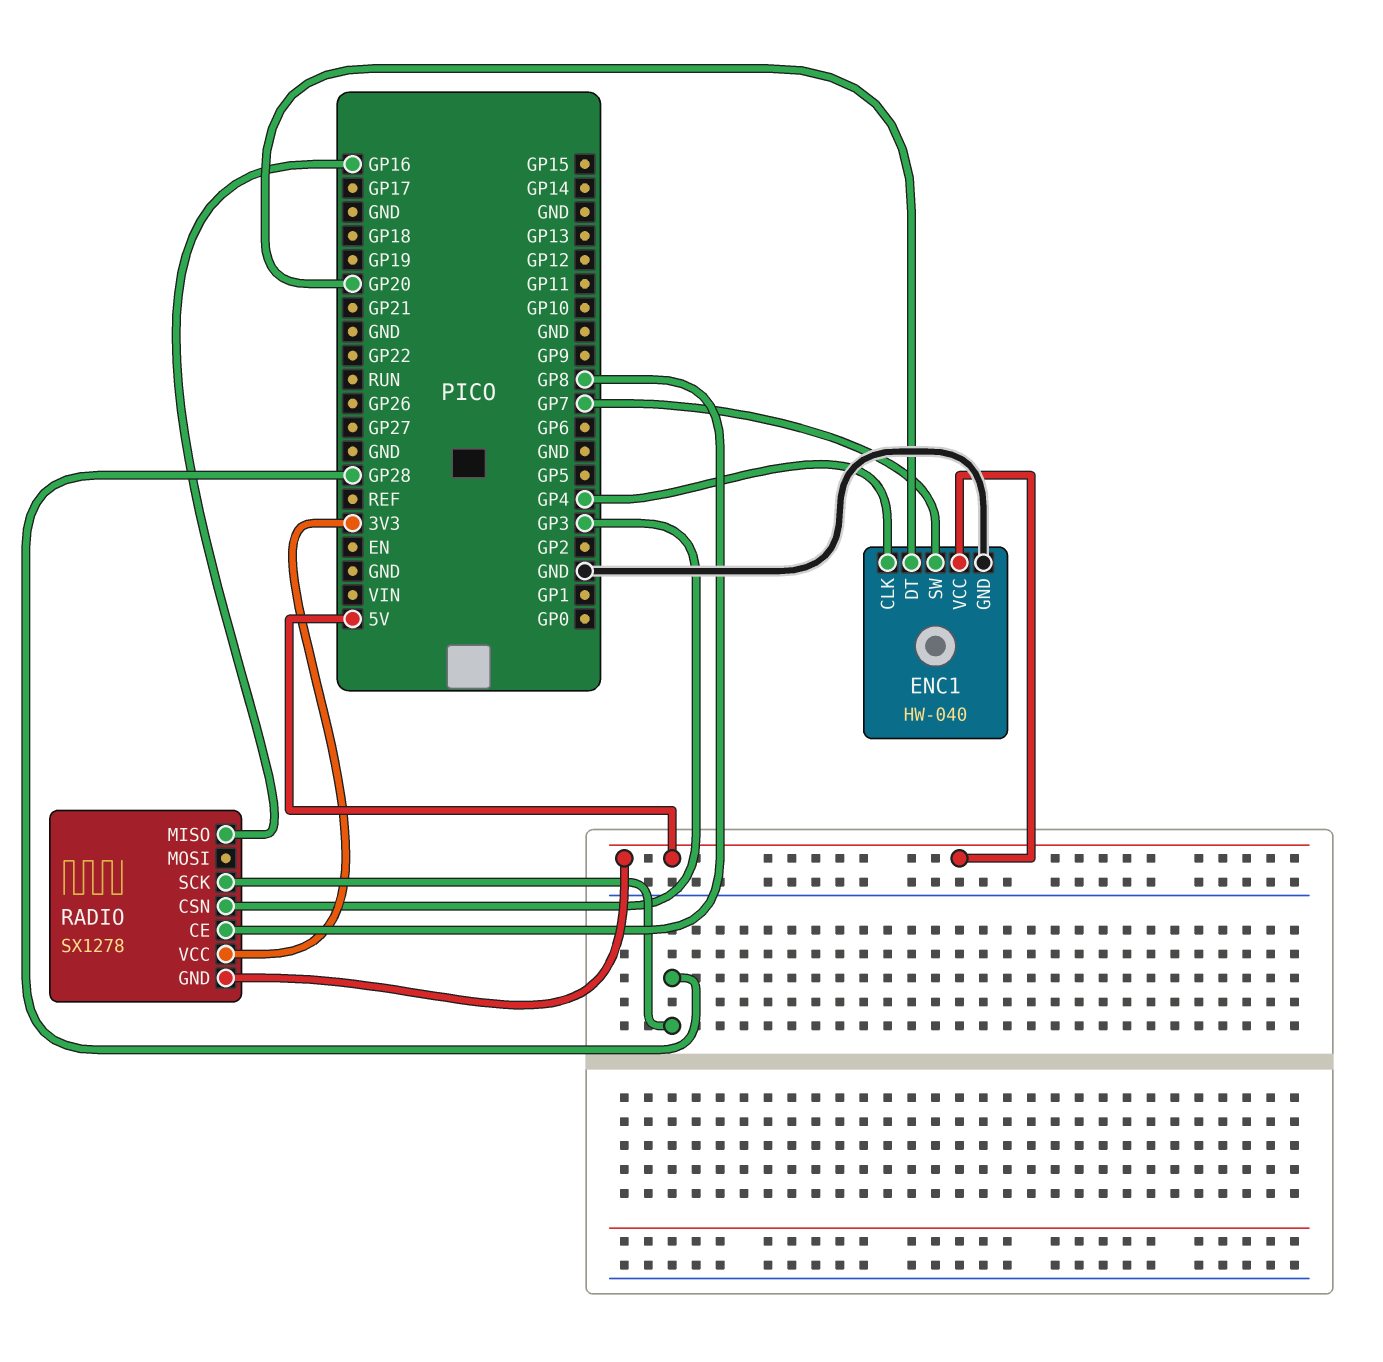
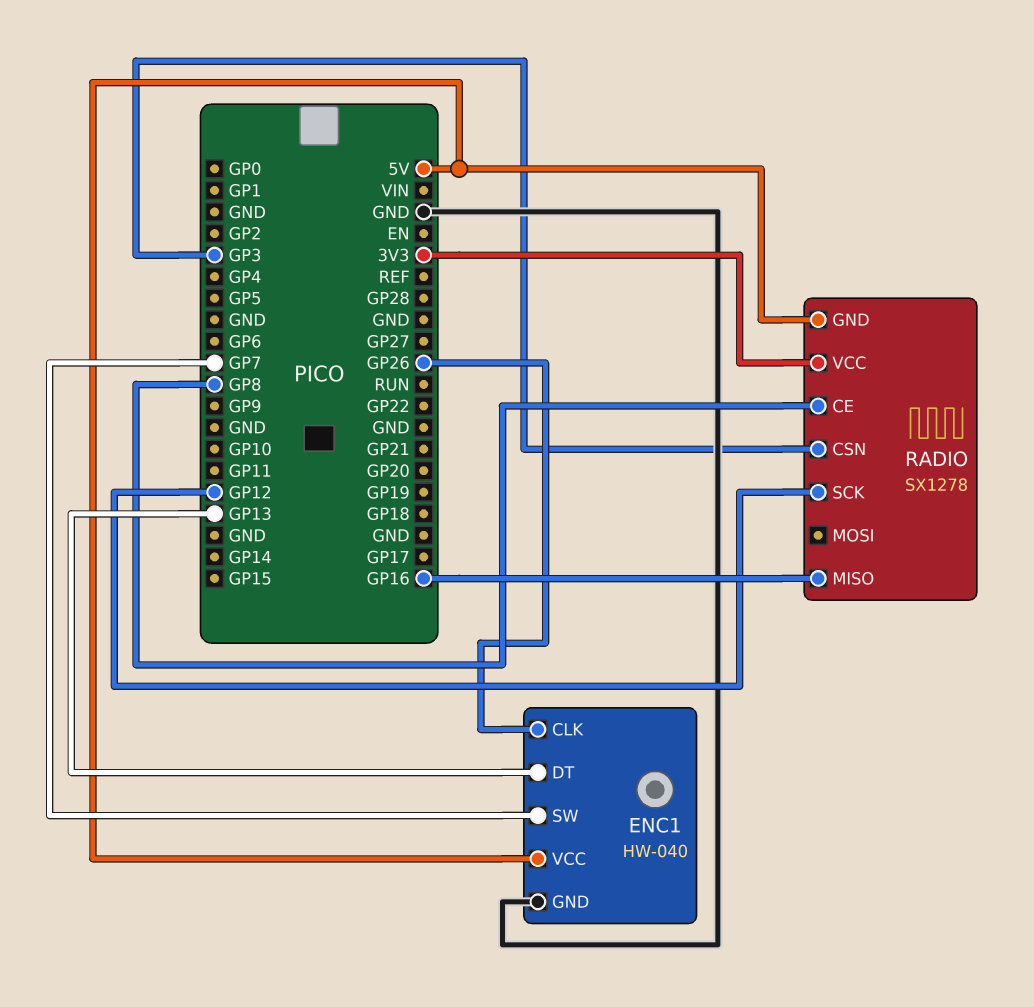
ENC1 pin CLK: GP4 -> GP26
ENC1 pin DT: GP20 -> GP13
RADIO pin SCK: GP28 -> GP12

